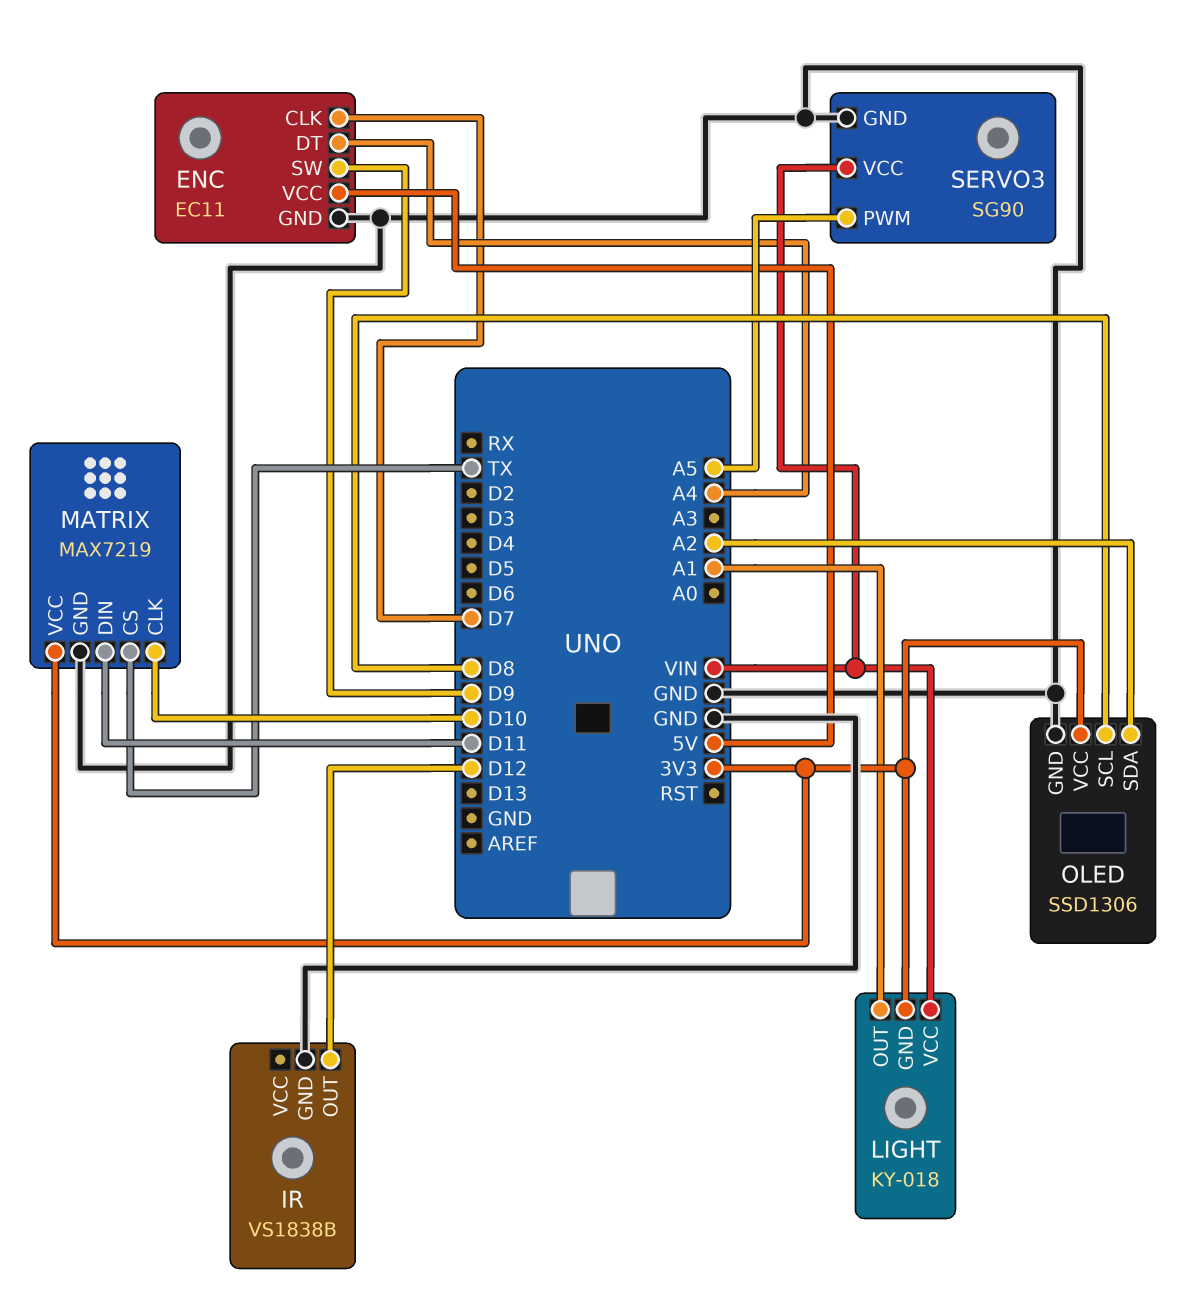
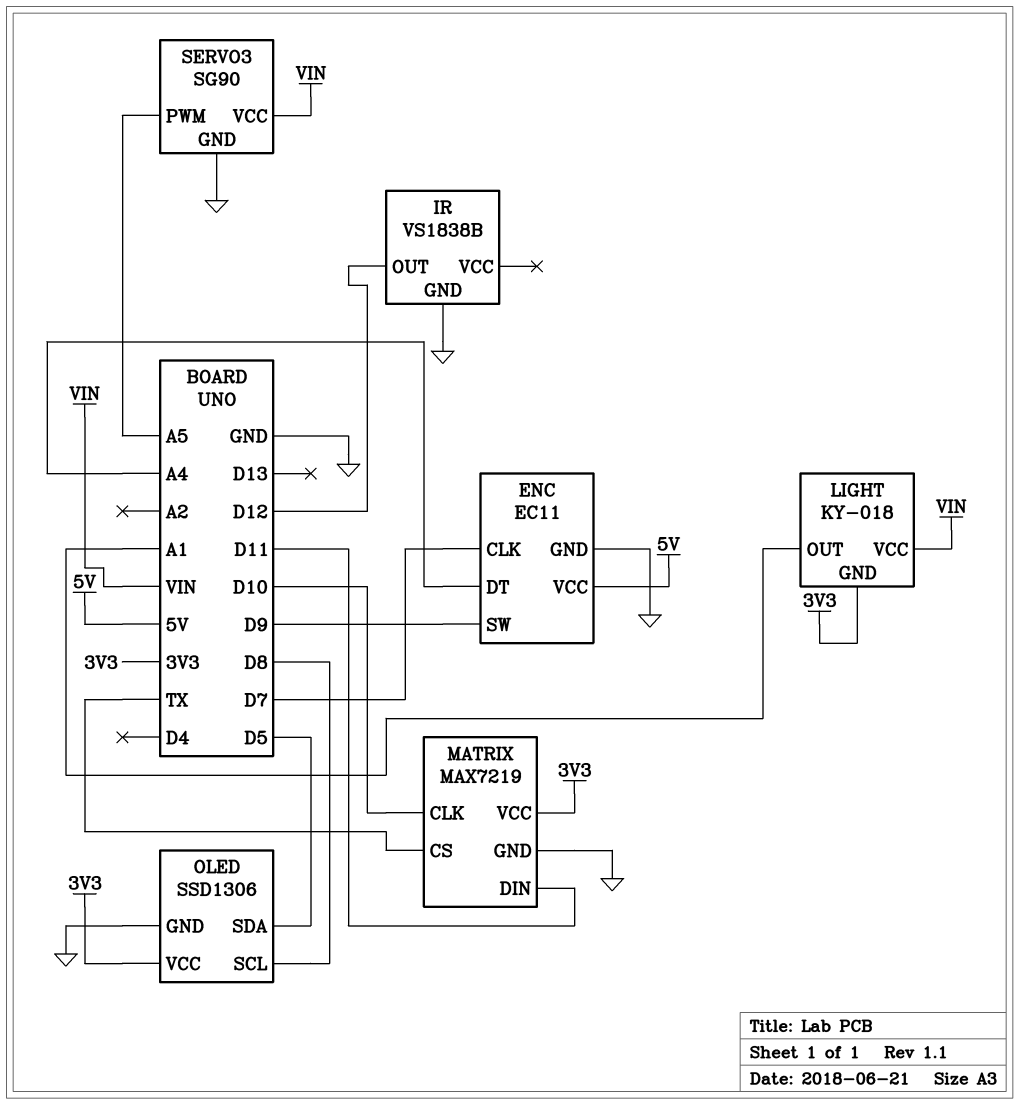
OLED pin SDA: A2 -> D5

